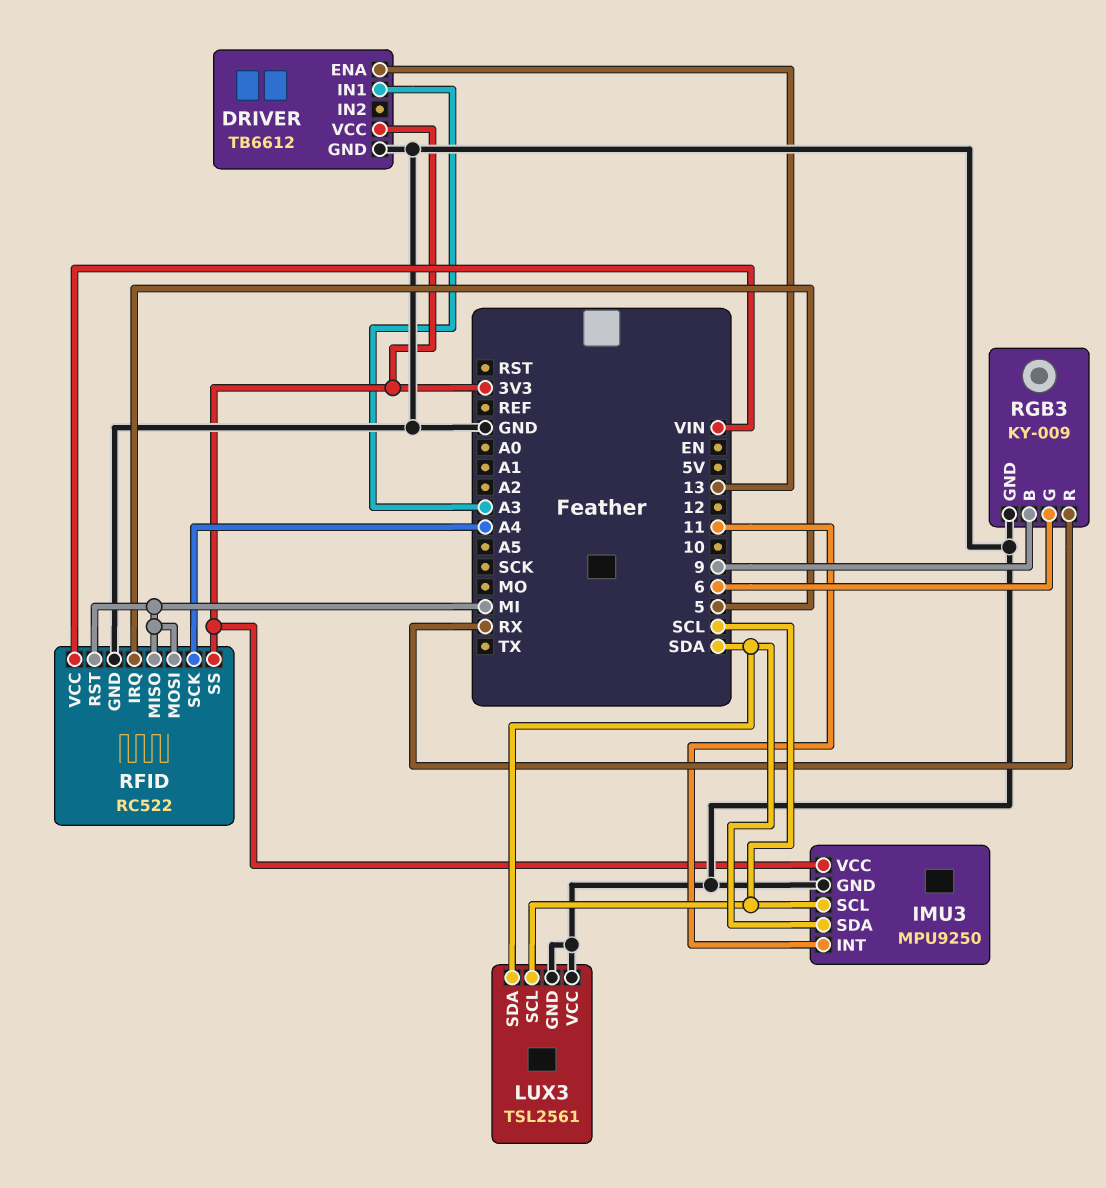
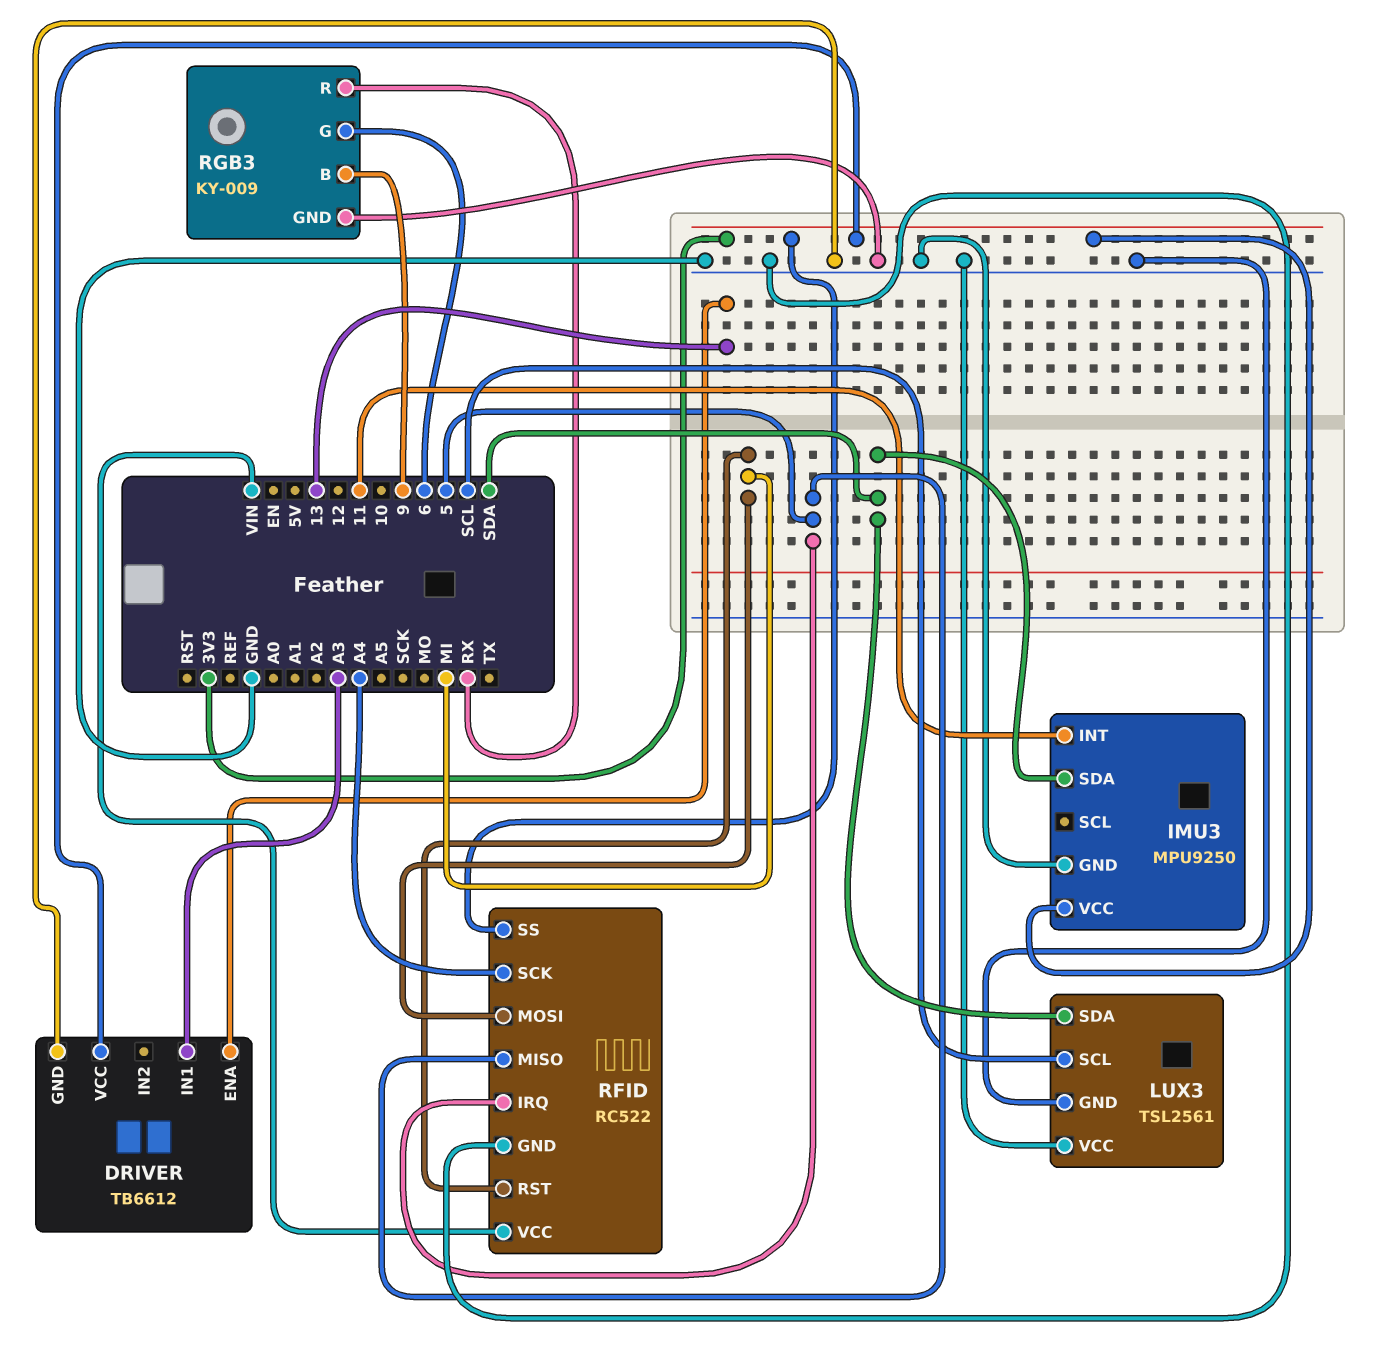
IMU3 pin SCL: SCL -> none
RFID pin MISO: MI -> 5

